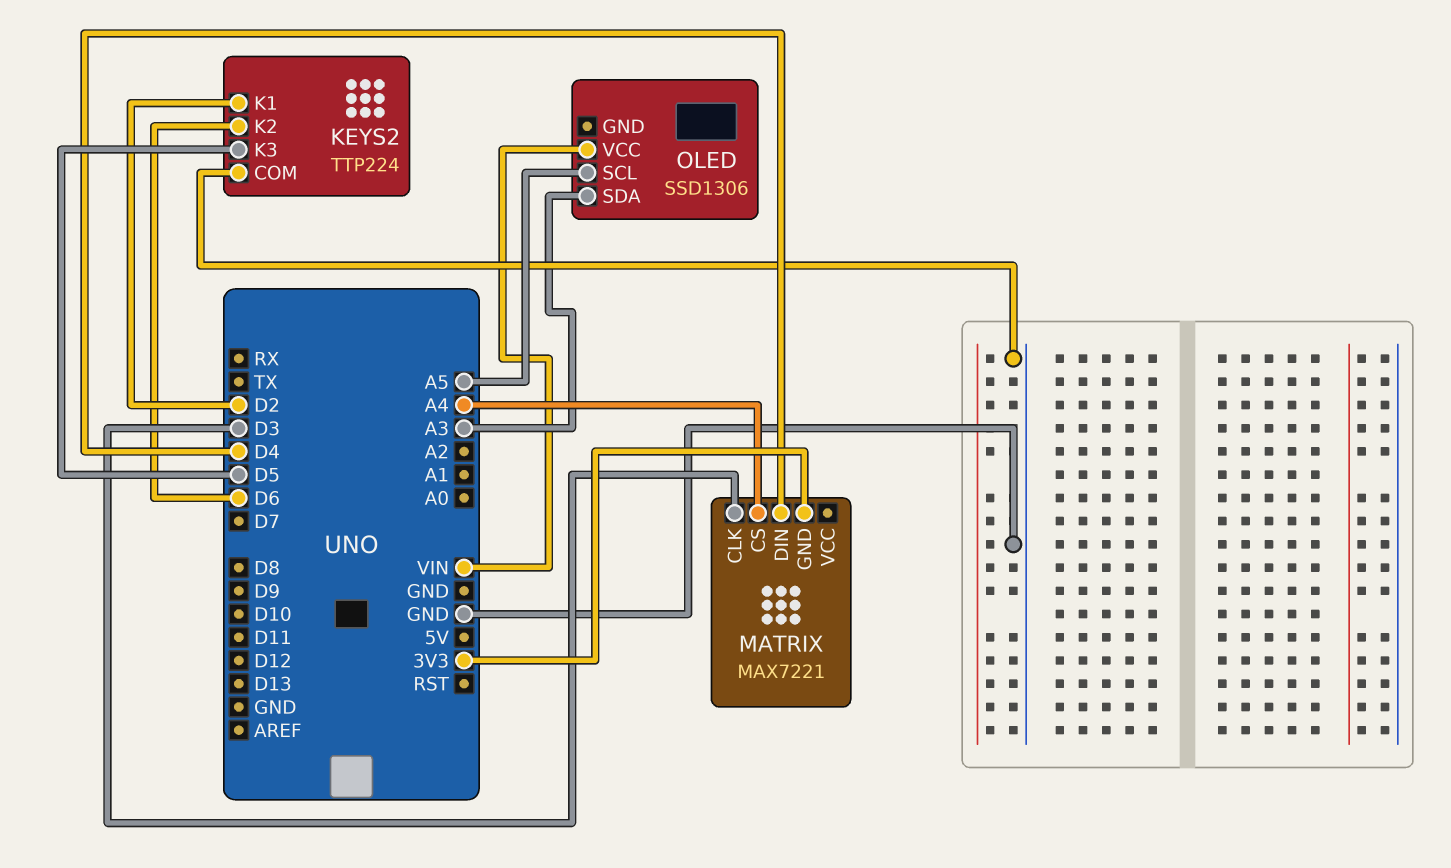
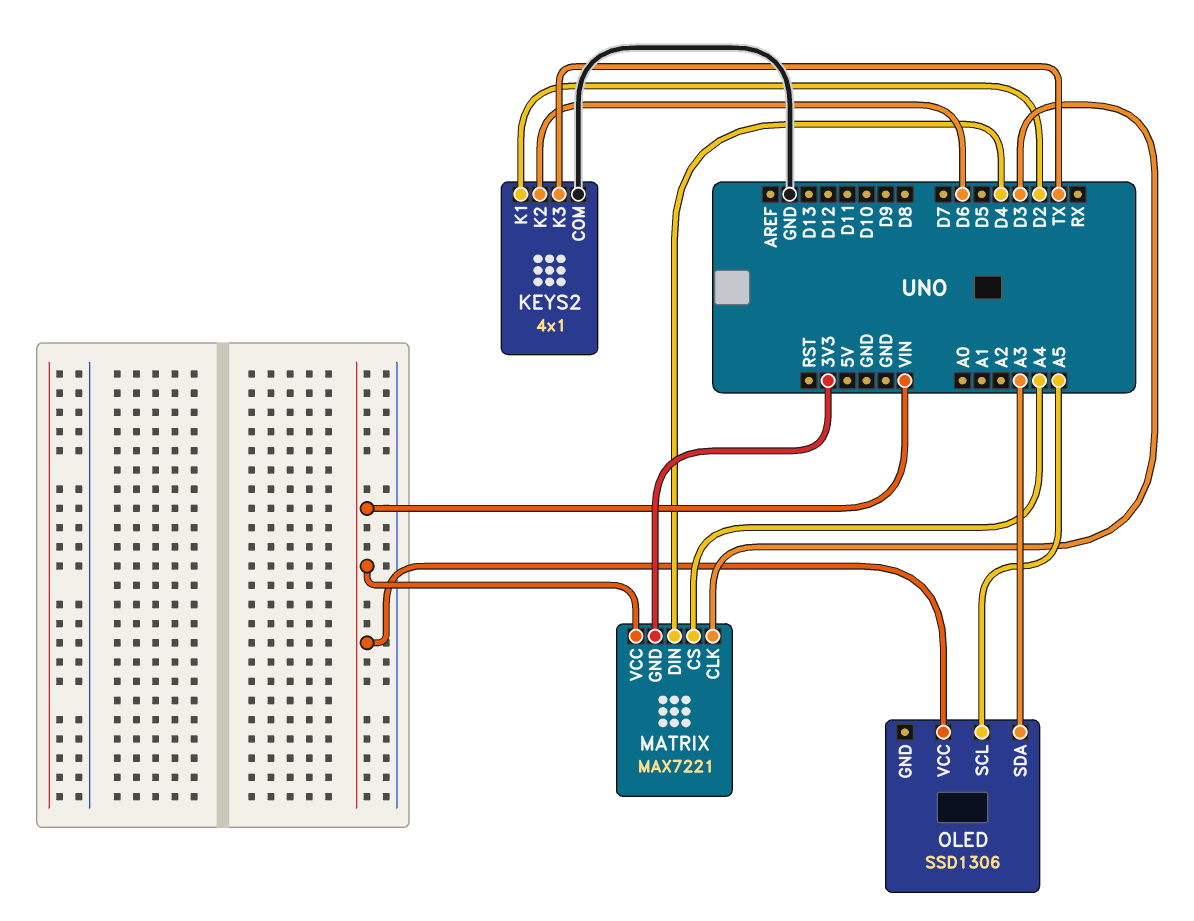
KEYS2: TTP224 -> 4x1
KEYS2 pin K3: D5 -> TX
MATRIX pin VCC: none -> VIN

